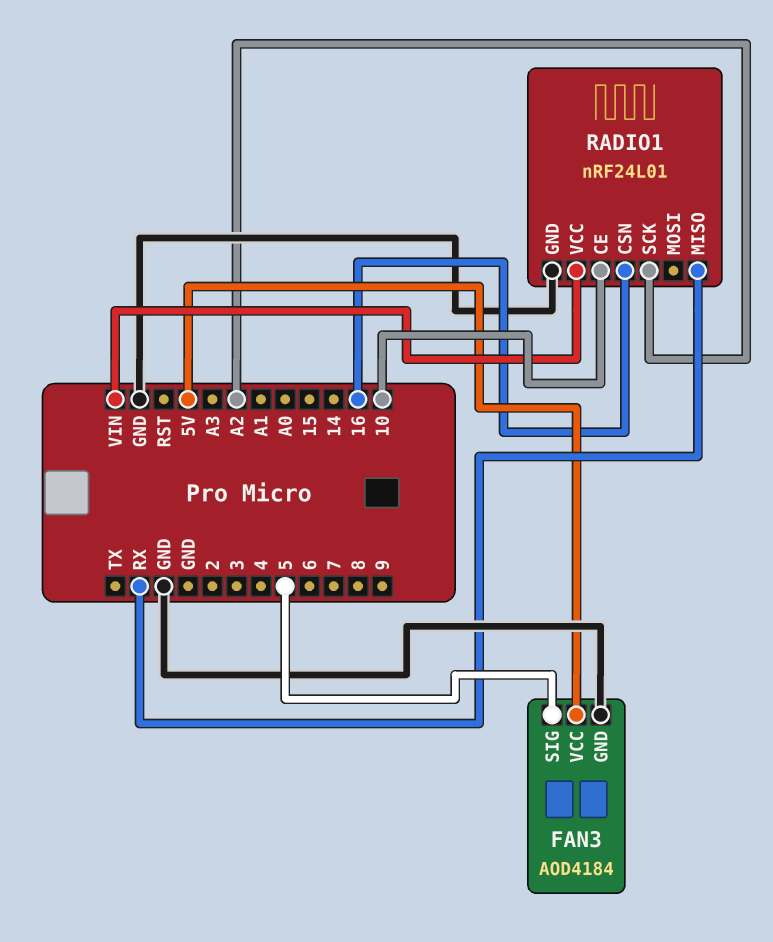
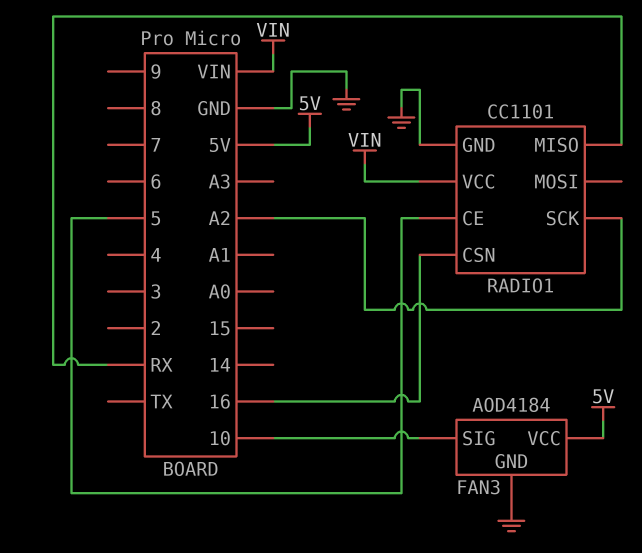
FAN3 pin SIG: 5 -> 10
RADIO1: nRF24L01 -> CC1101
RADIO1 pin CE: 10 -> 5

